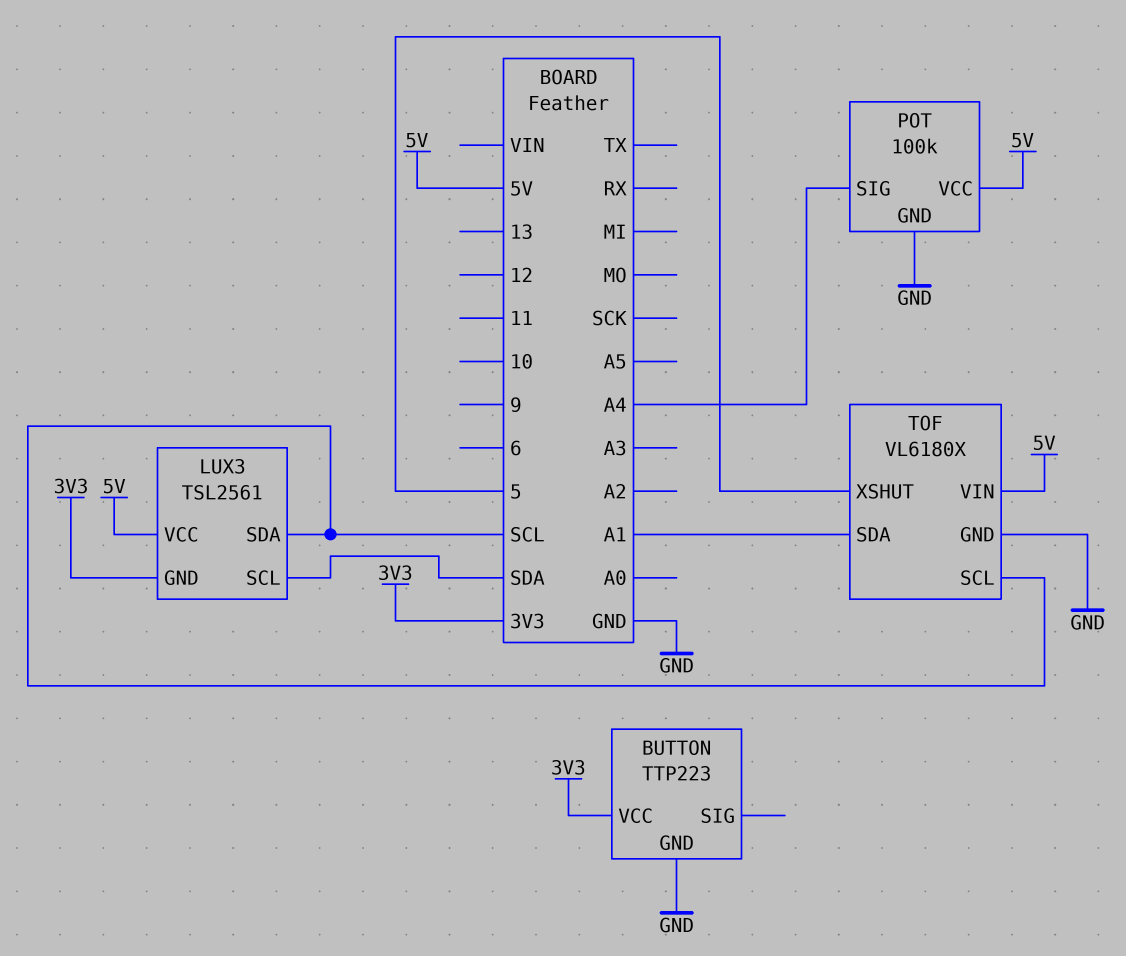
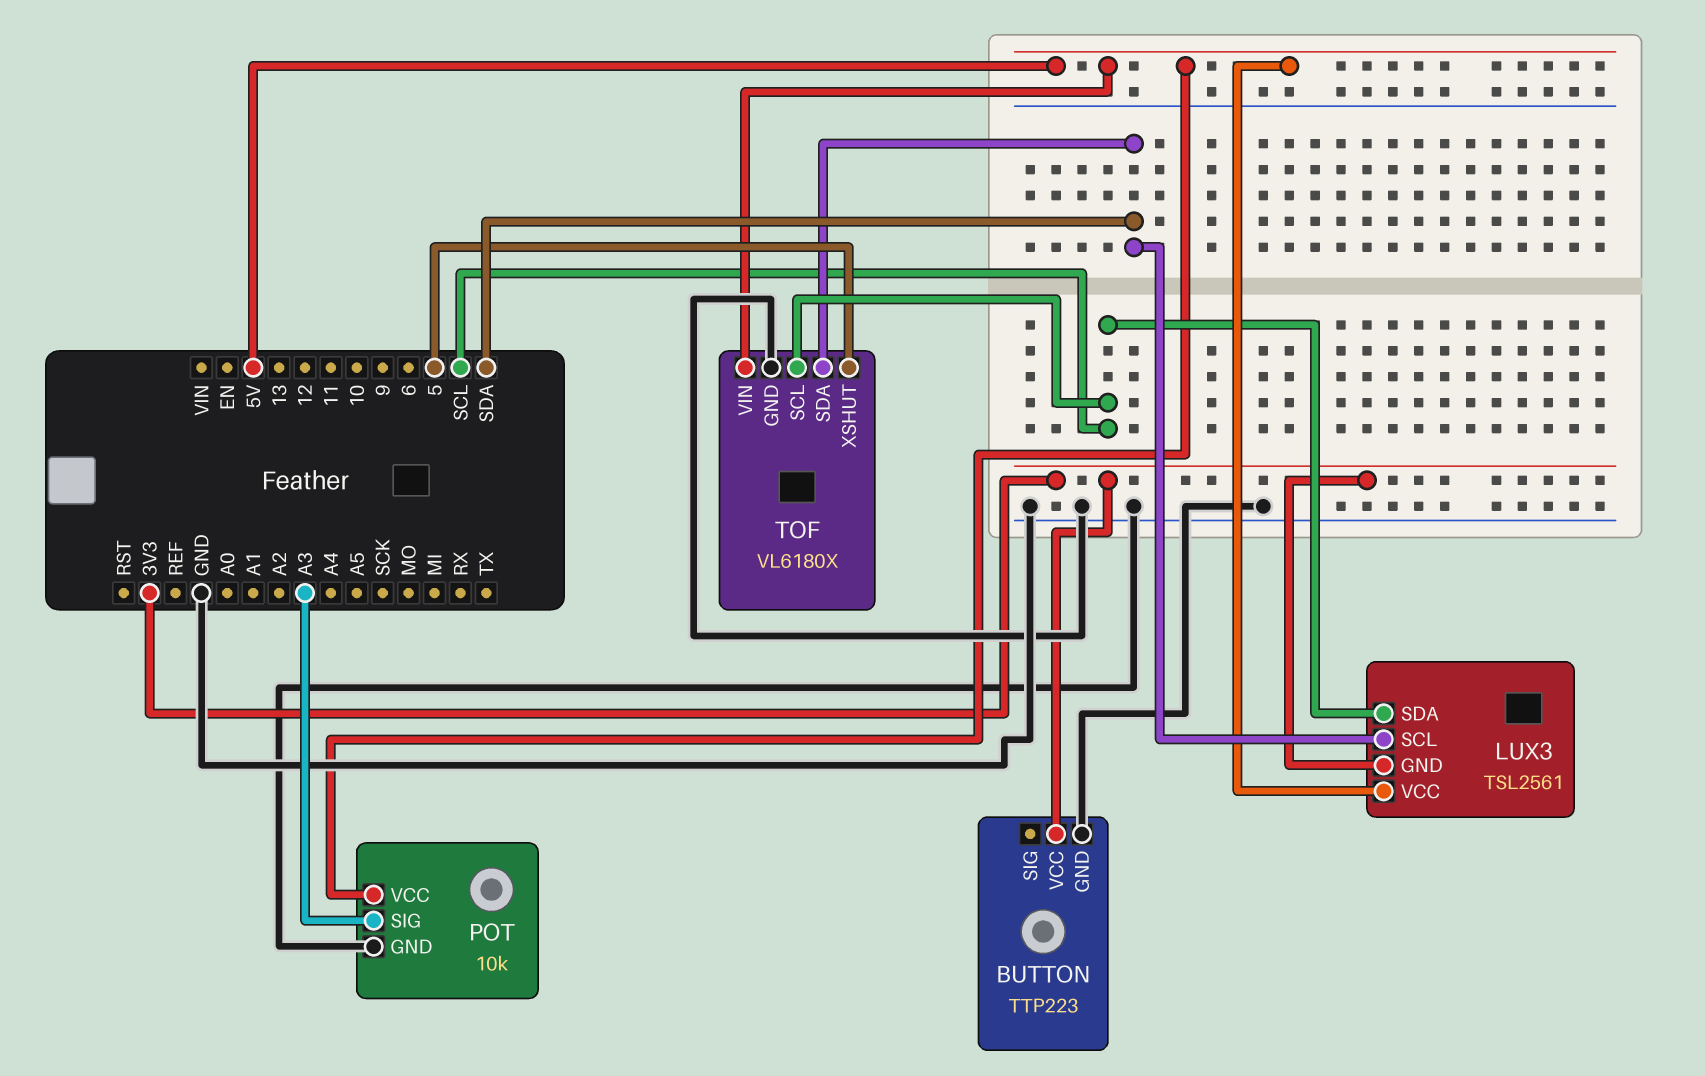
POT: 100k -> 10k
POT pin SIG: A4 -> A3
TOF pin SDA: A1 -> SDA

